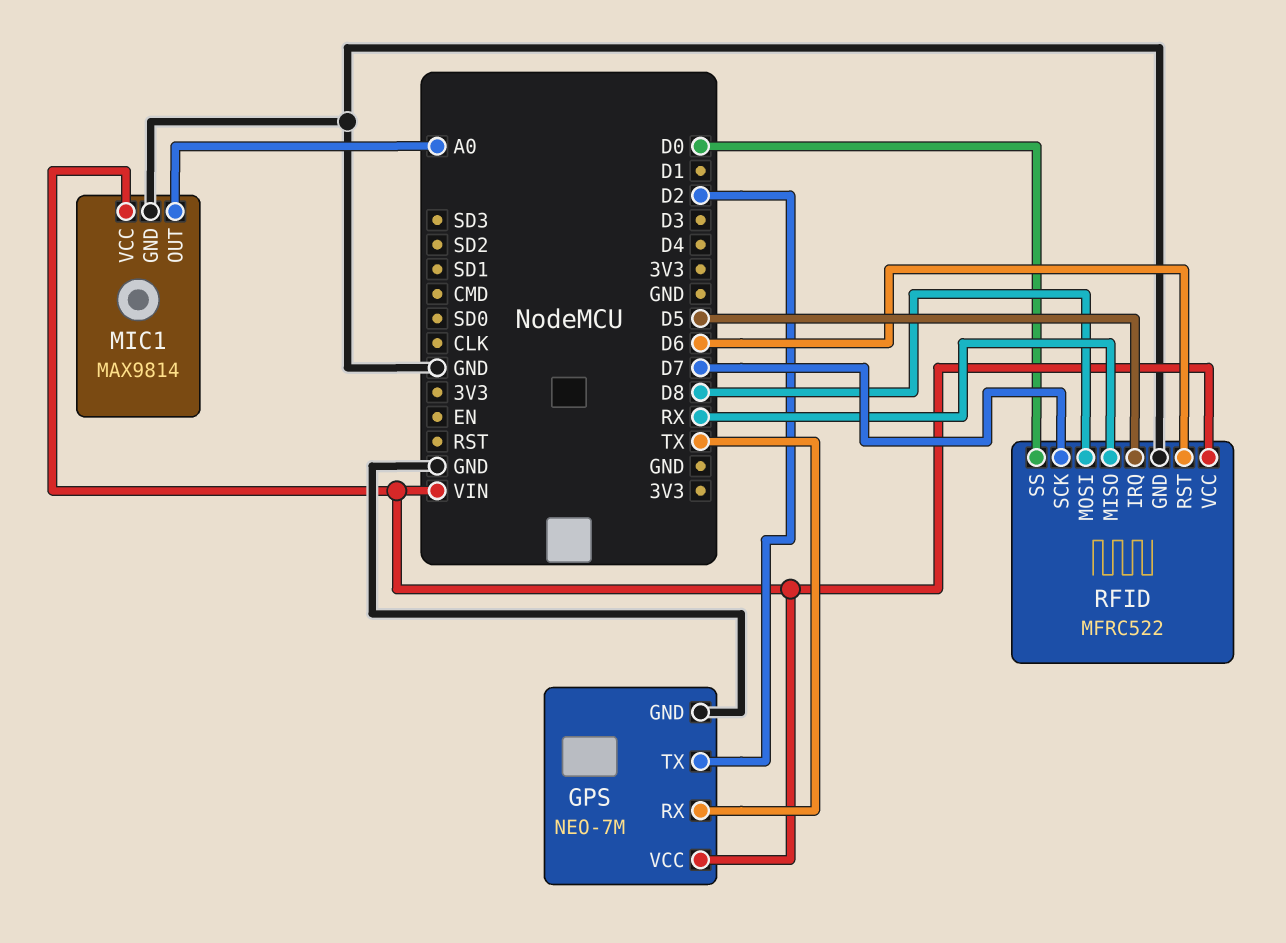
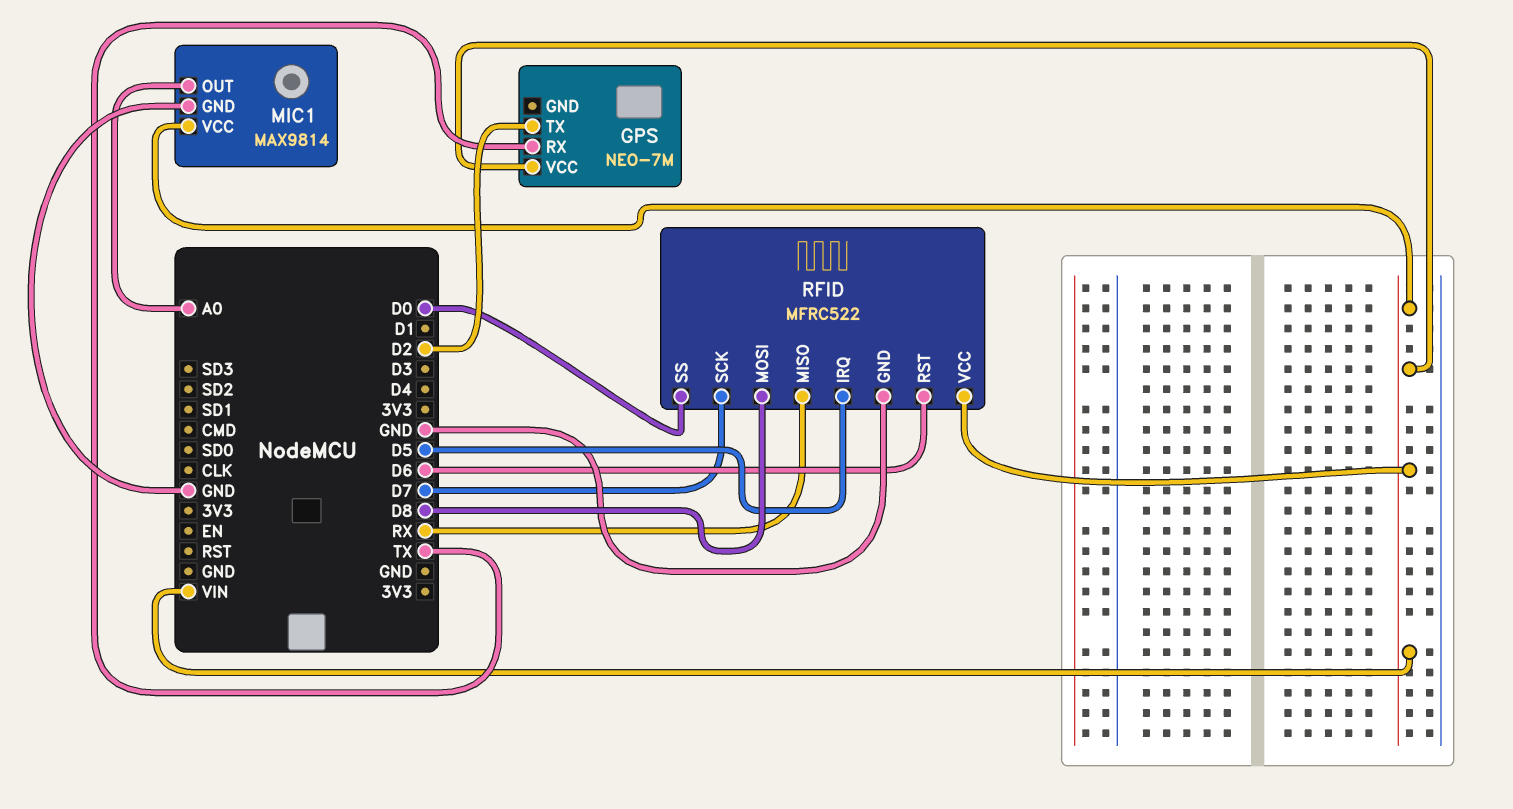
GPS pin GND: GND -> none

